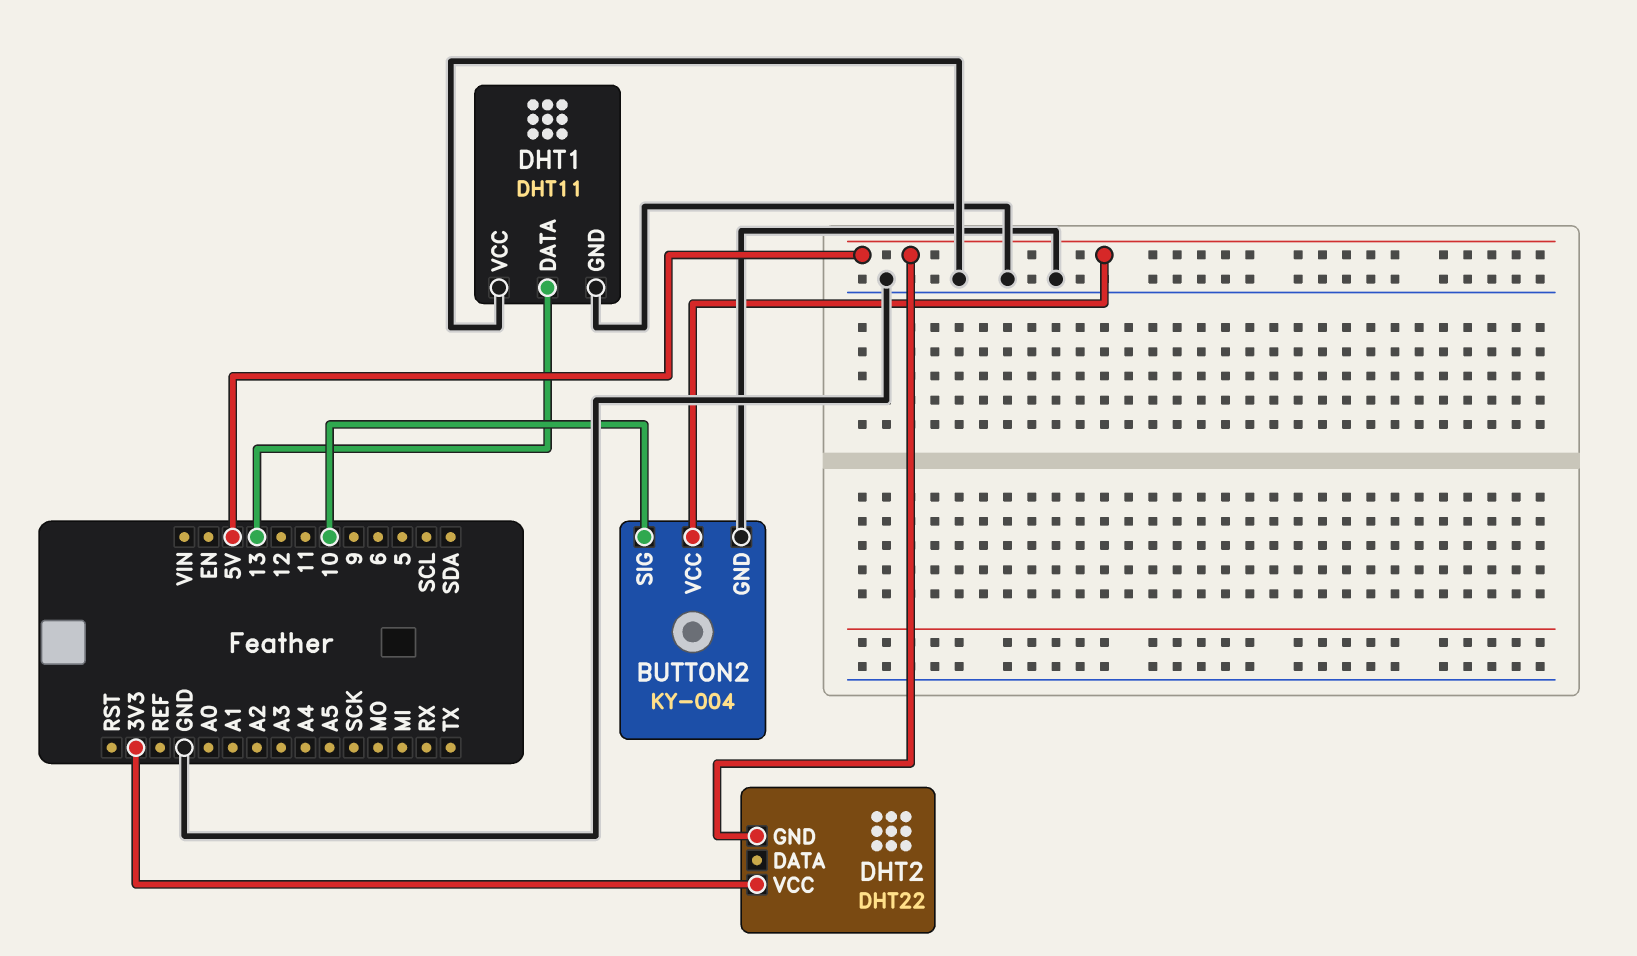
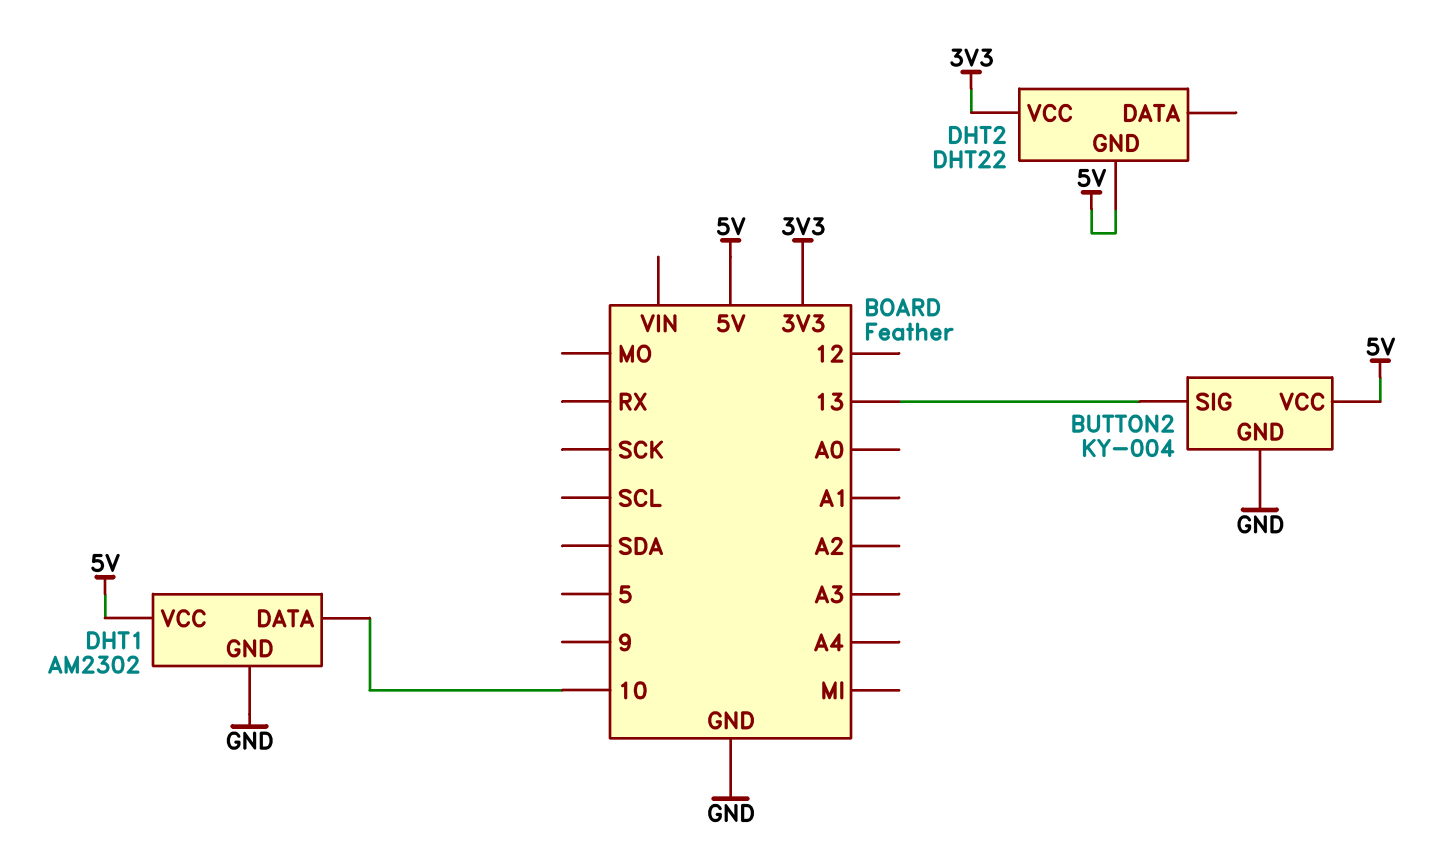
BUTTON2 pin SIG: 10 -> 13
DHT1: DHT11 -> AM2302
DHT1 pin DATA: 13 -> 10
DHT1 pin VCC: GND -> 5V

